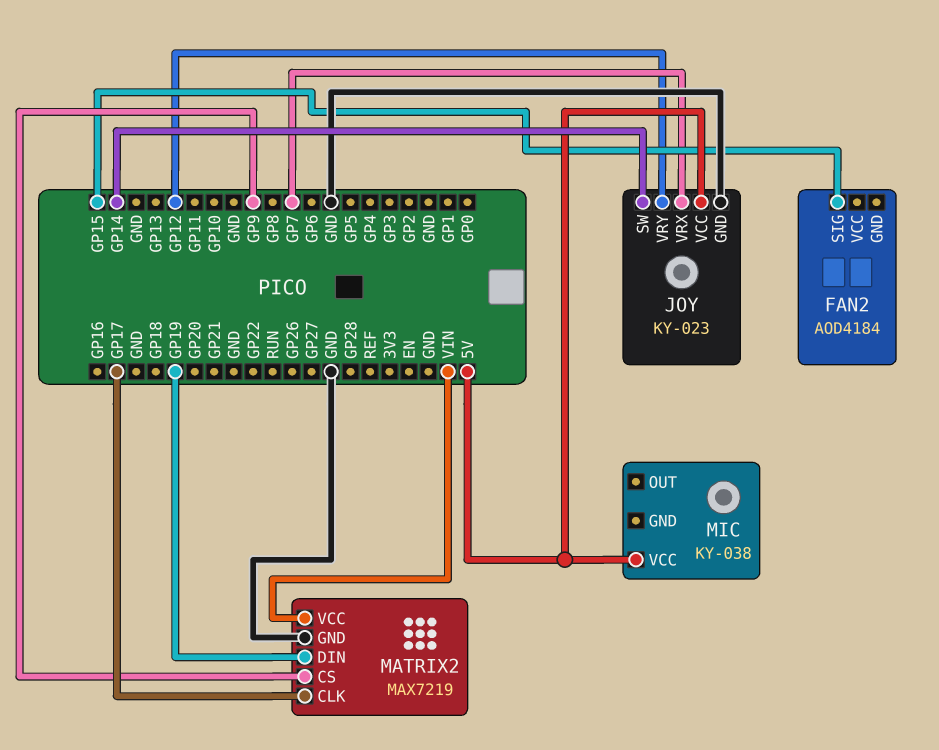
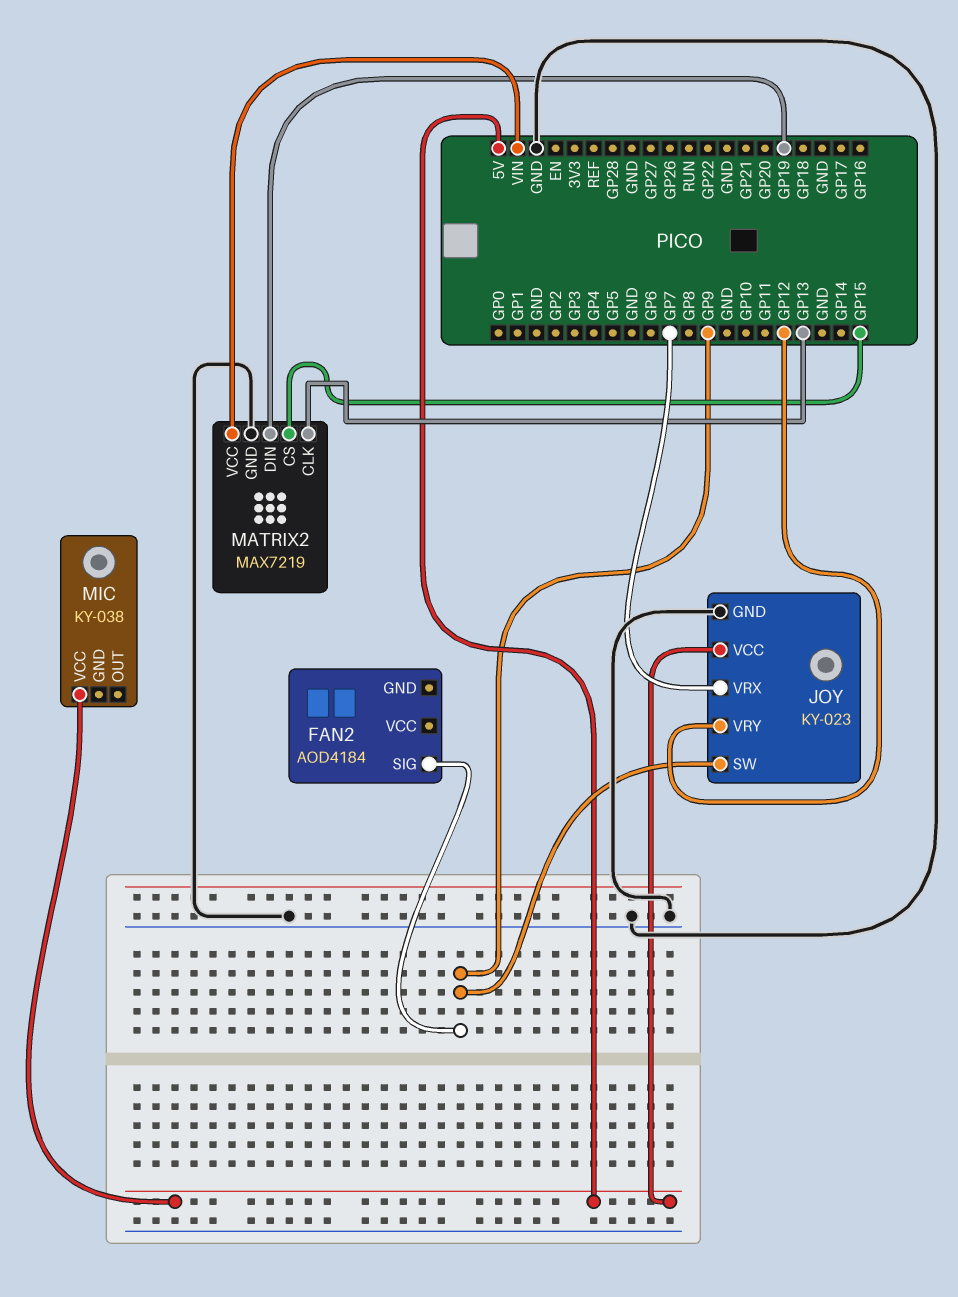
FAN2 pin SIG: GP15 -> GP9
JOY pin SW: GP14 -> GP9
MATRIX2 pin CLK: GP17 -> GP13
MATRIX2 pin CS: GP9 -> GP15

